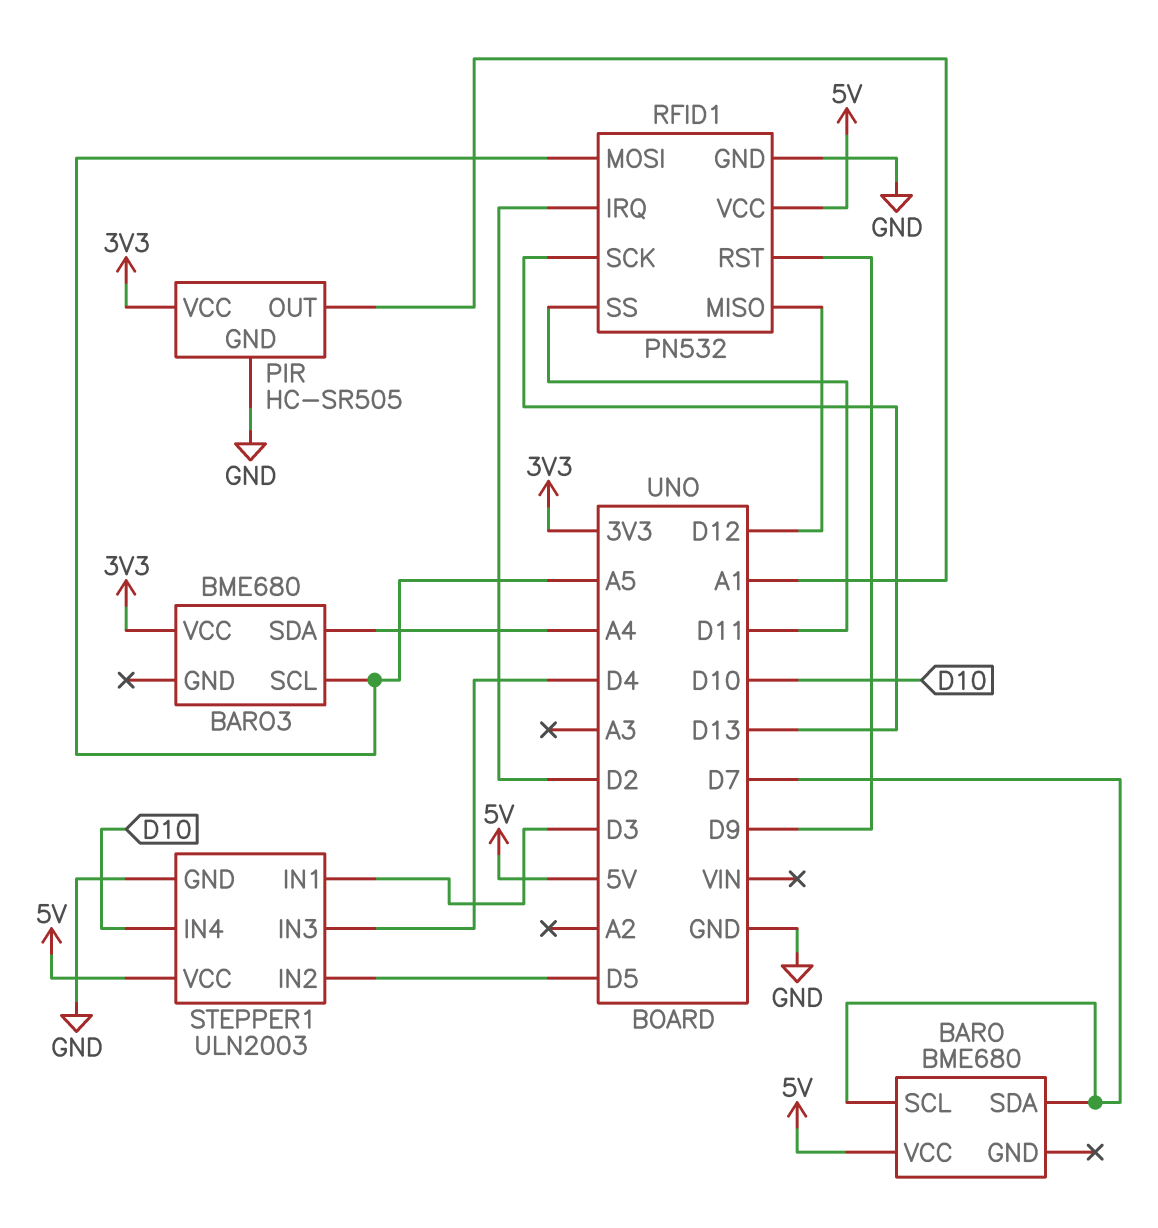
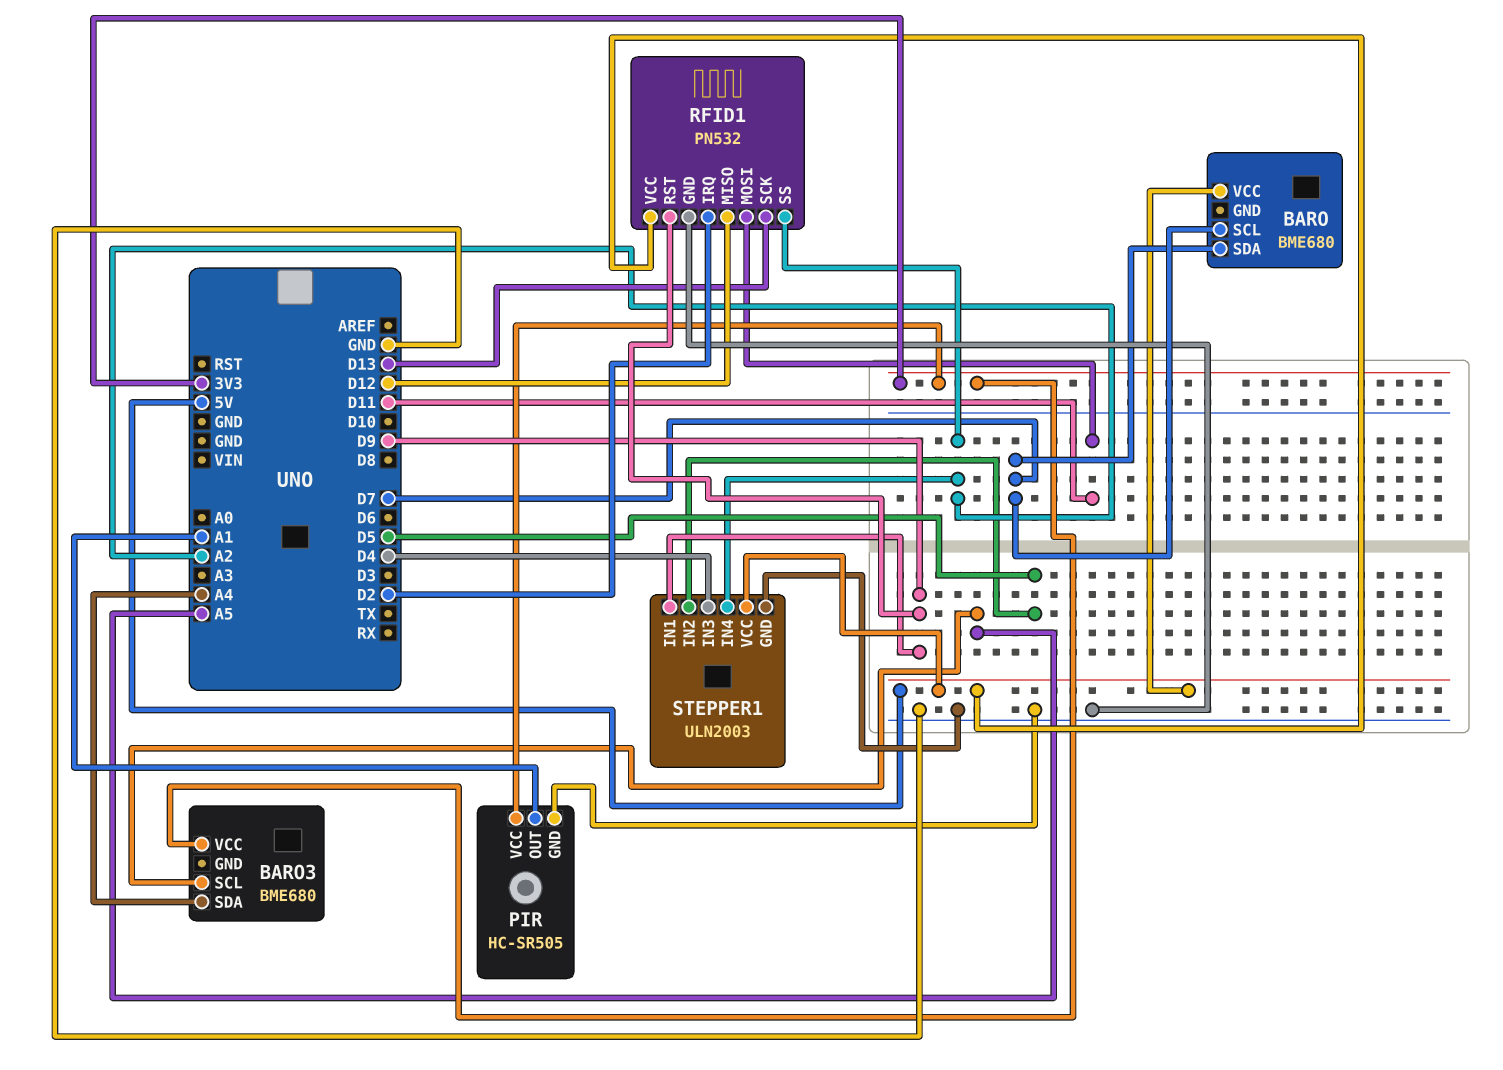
RFID1 pin MOSI: A5 -> D11
RFID1 pin SS: D11 -> A2
STEPPER1 pin IN1: D3 -> D9
STEPPER1 pin IN4: D10 -> A2

